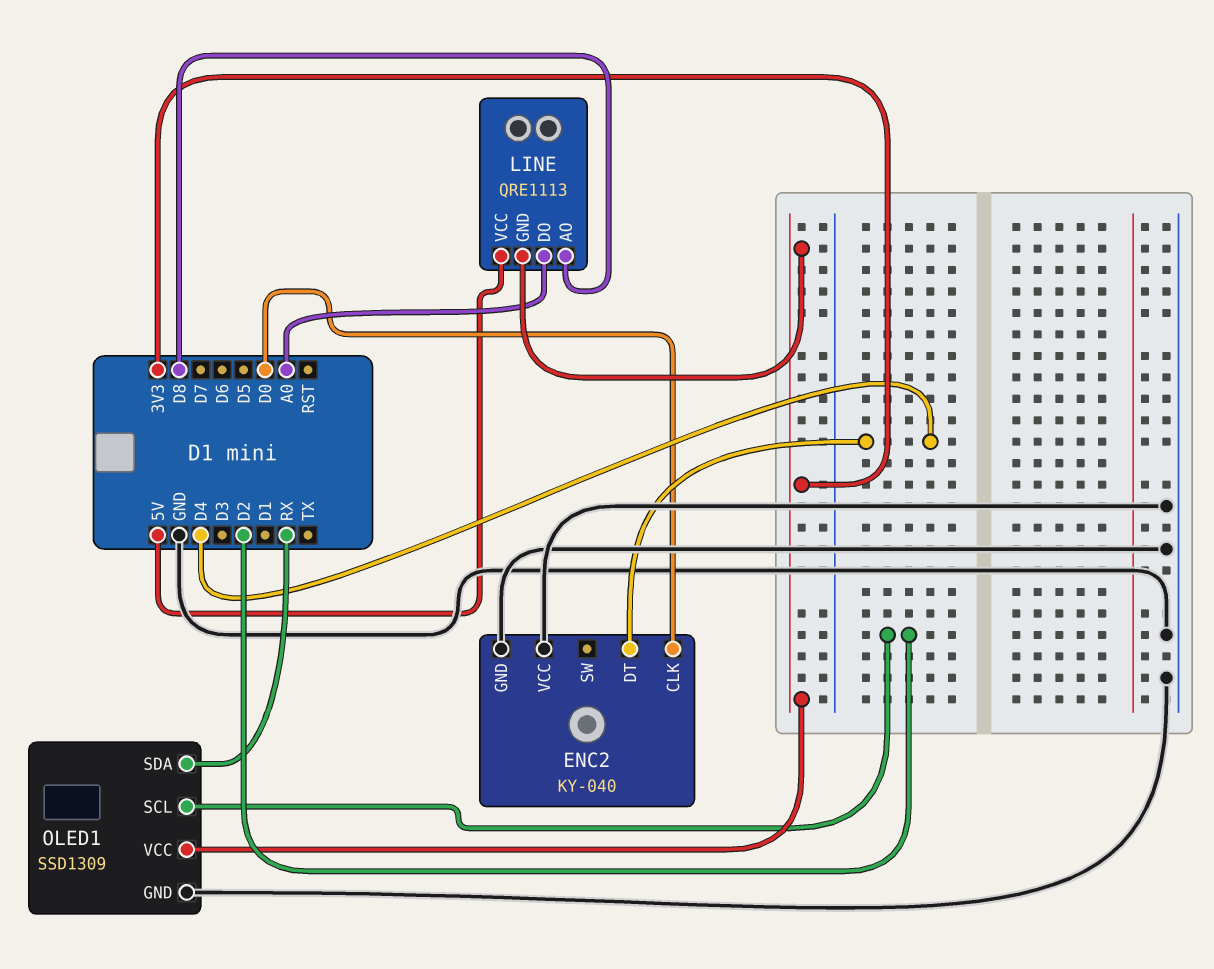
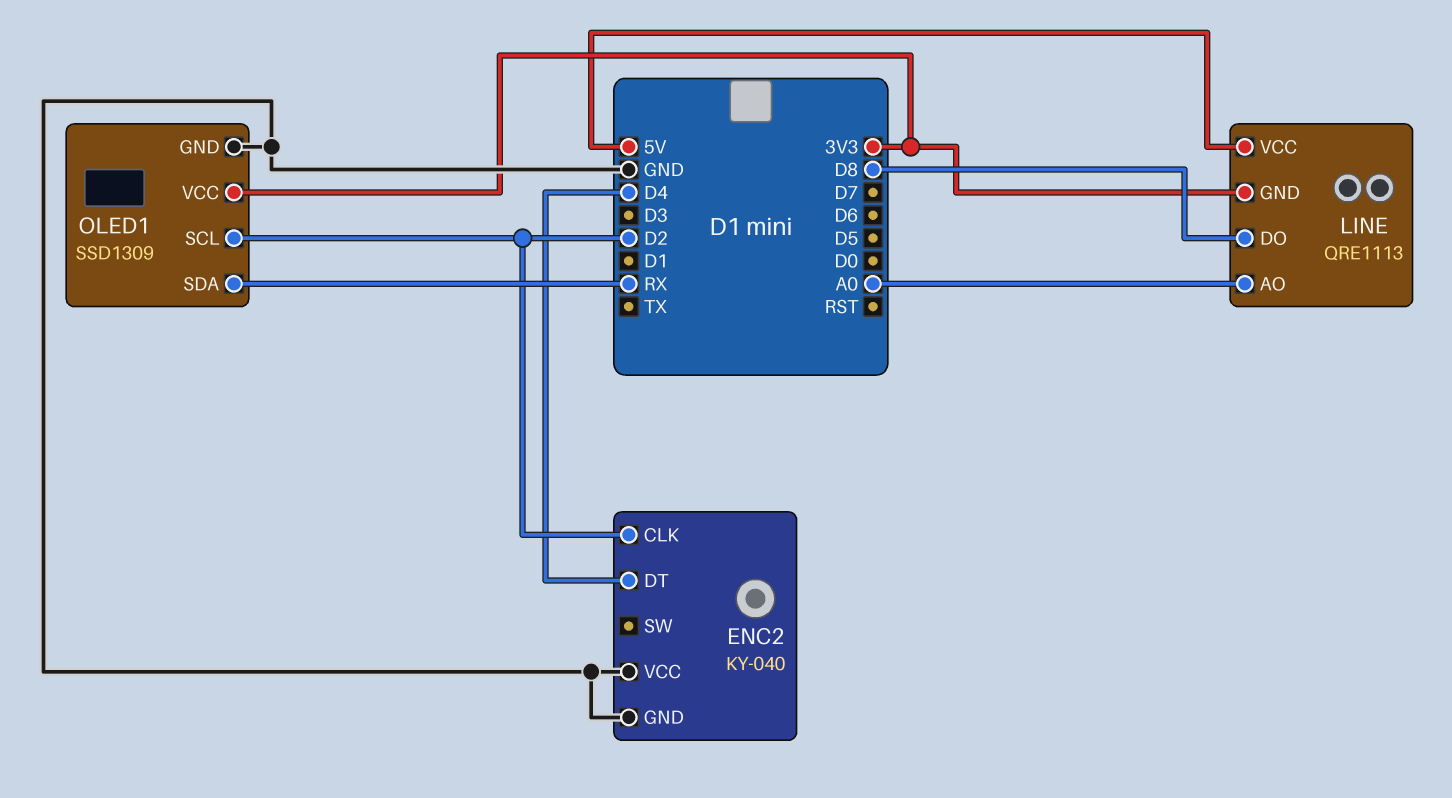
ENC2 pin CLK: D0 -> D2
LINE pin AO: D8 -> A0
LINE pin DO: A0 -> D8

